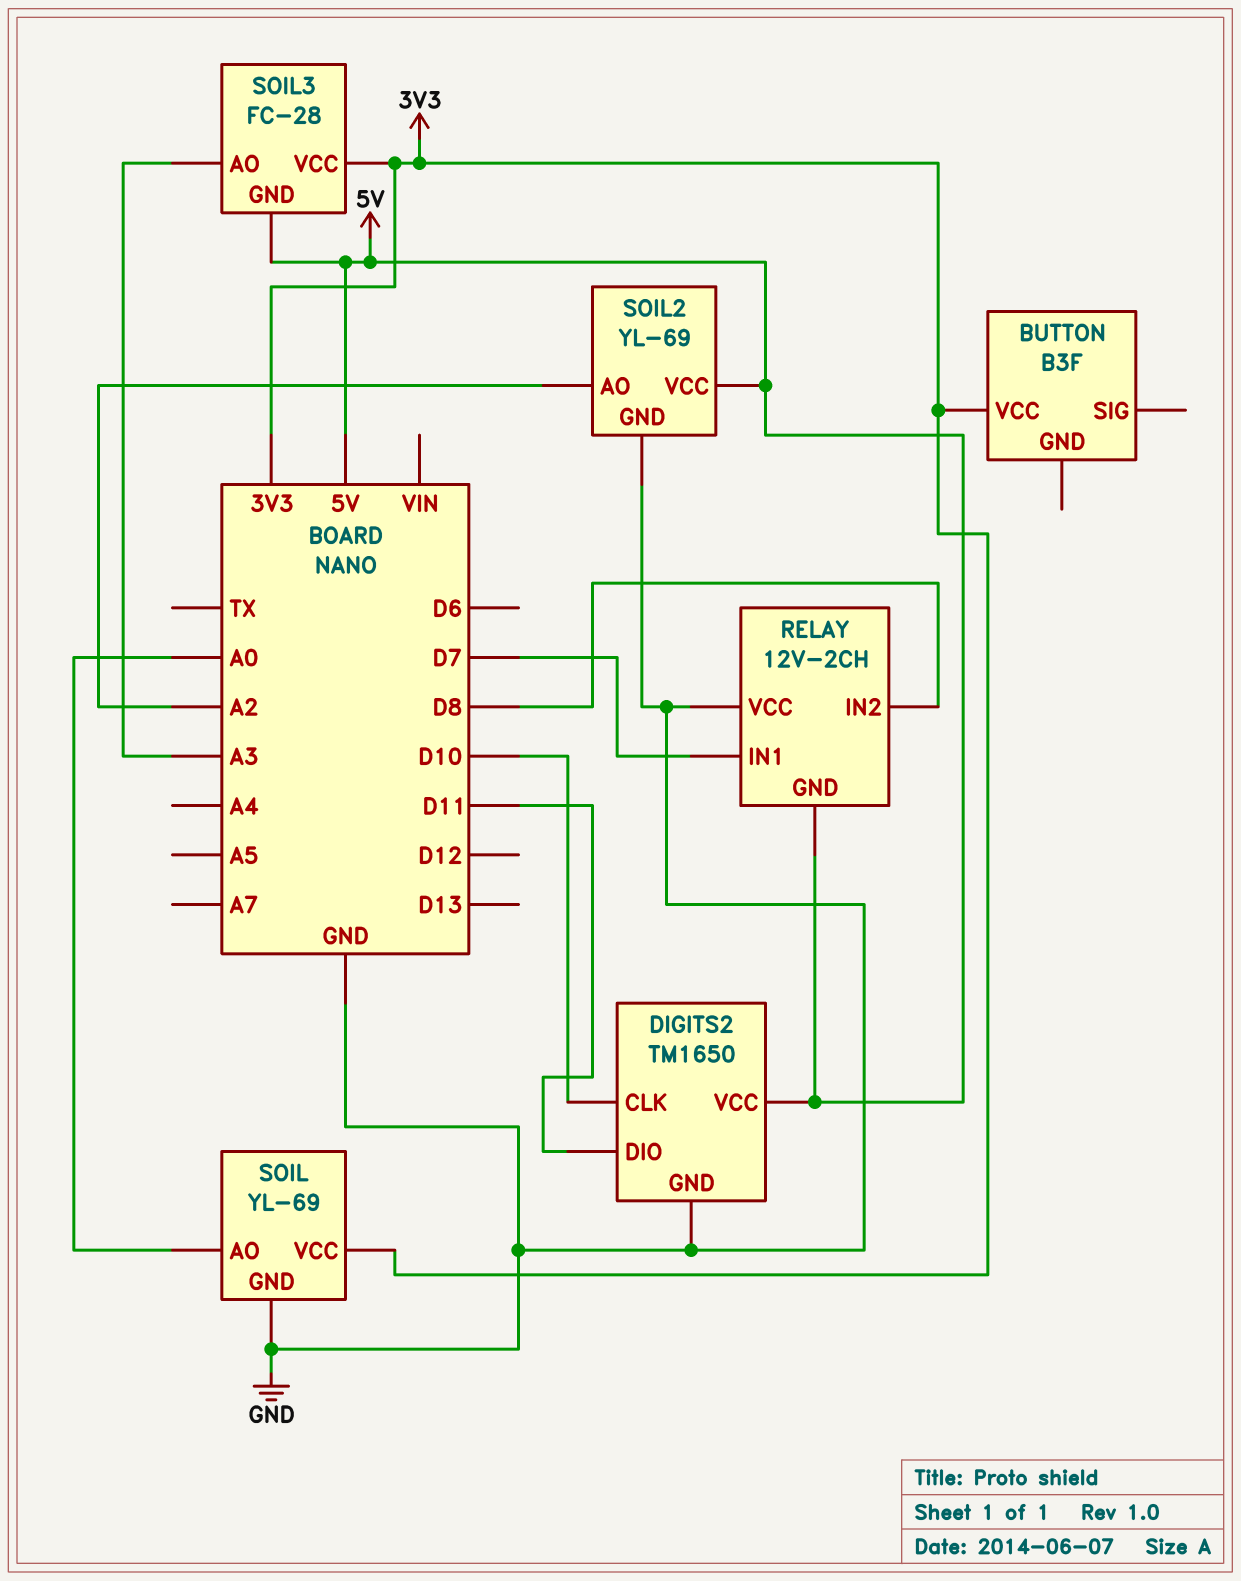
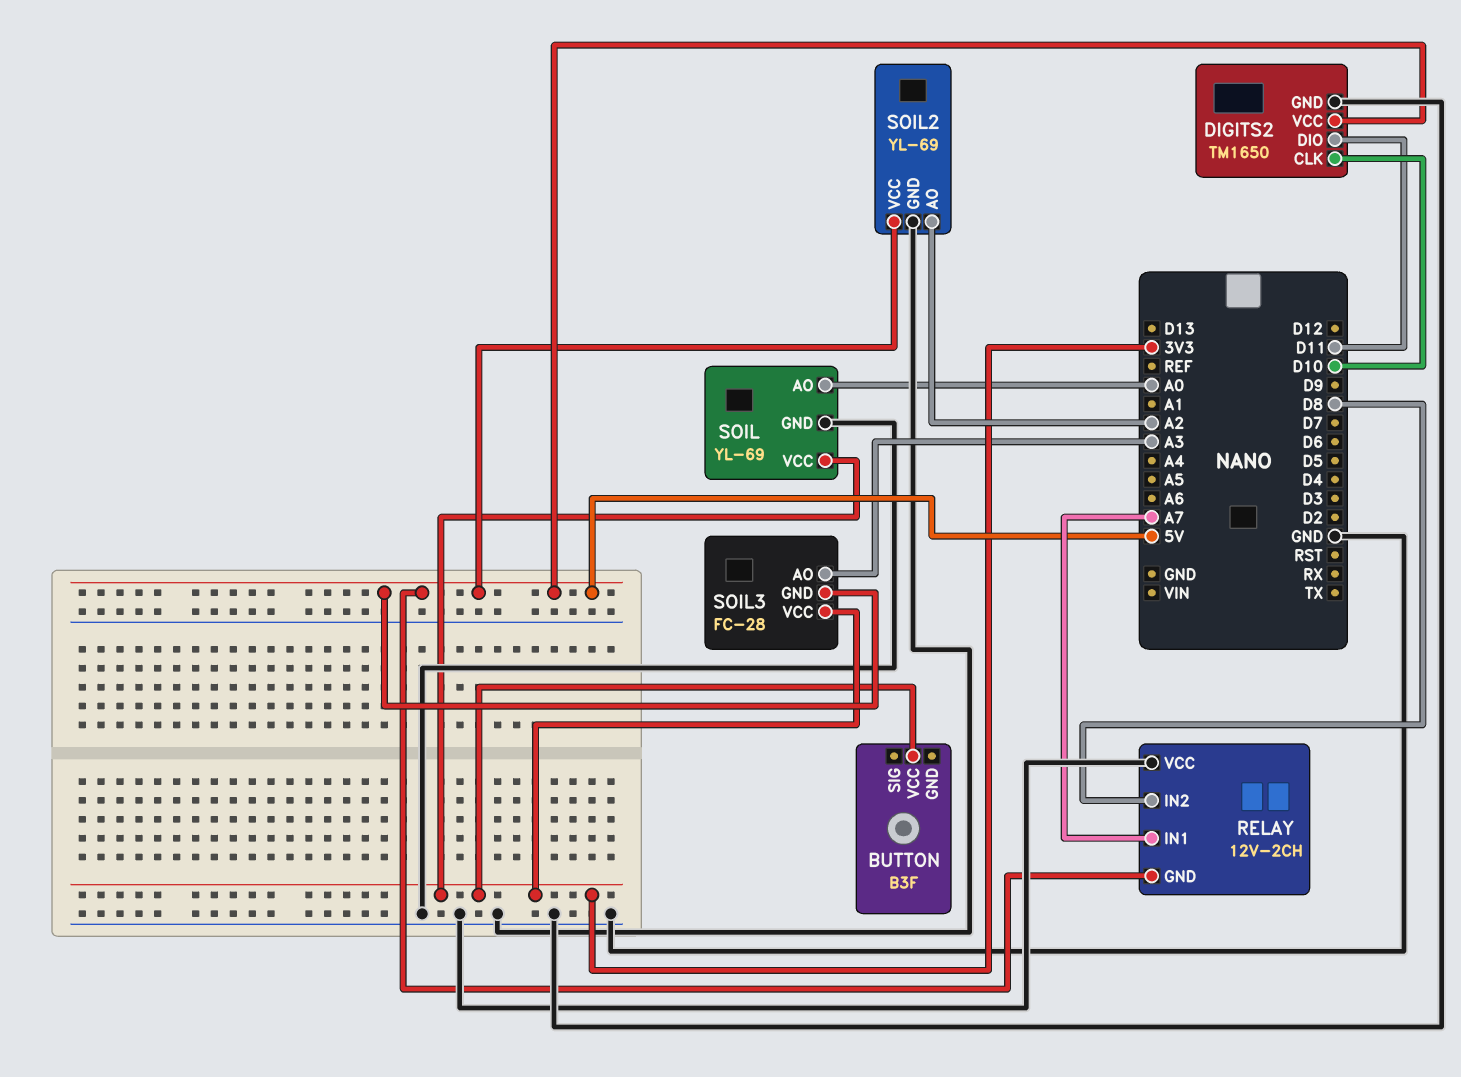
RELAY pin IN1: D7 -> A7

